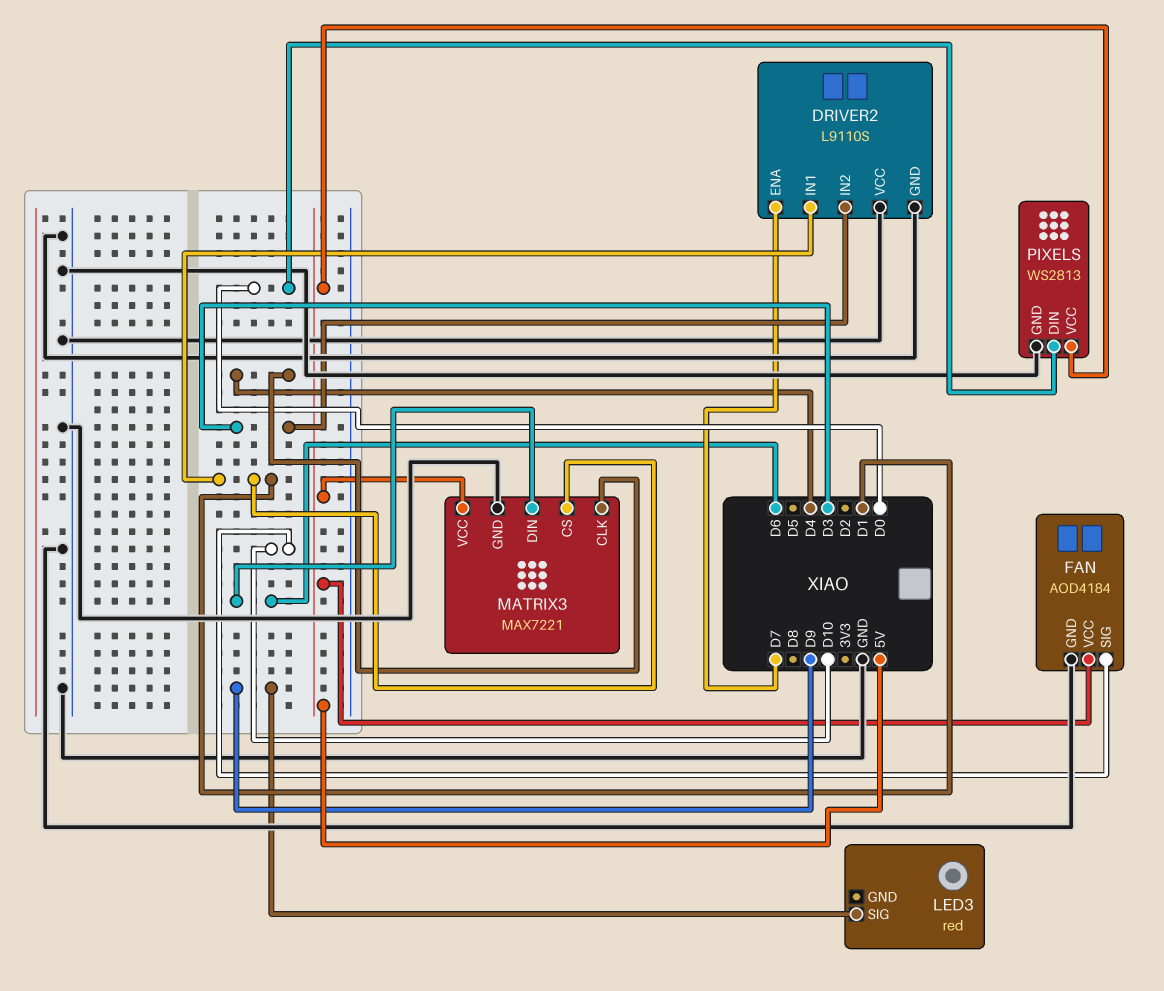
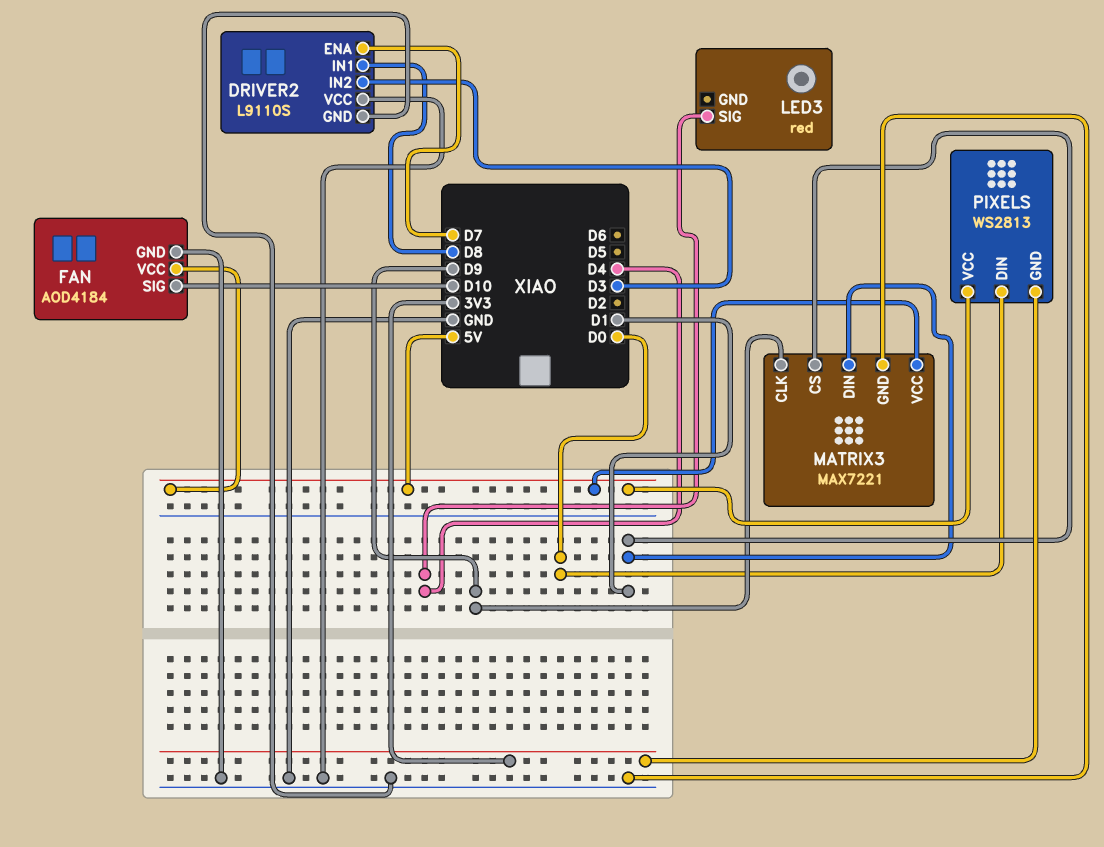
DRIVER2 pin IN1: D1 -> D8
LED3 pin SIG: D9 -> D4
MATRIX3 pin CLK: D4 -> D9
MATRIX3 pin DIN: D6 -> D1
PIXELS pin GND: GND -> 3V3

